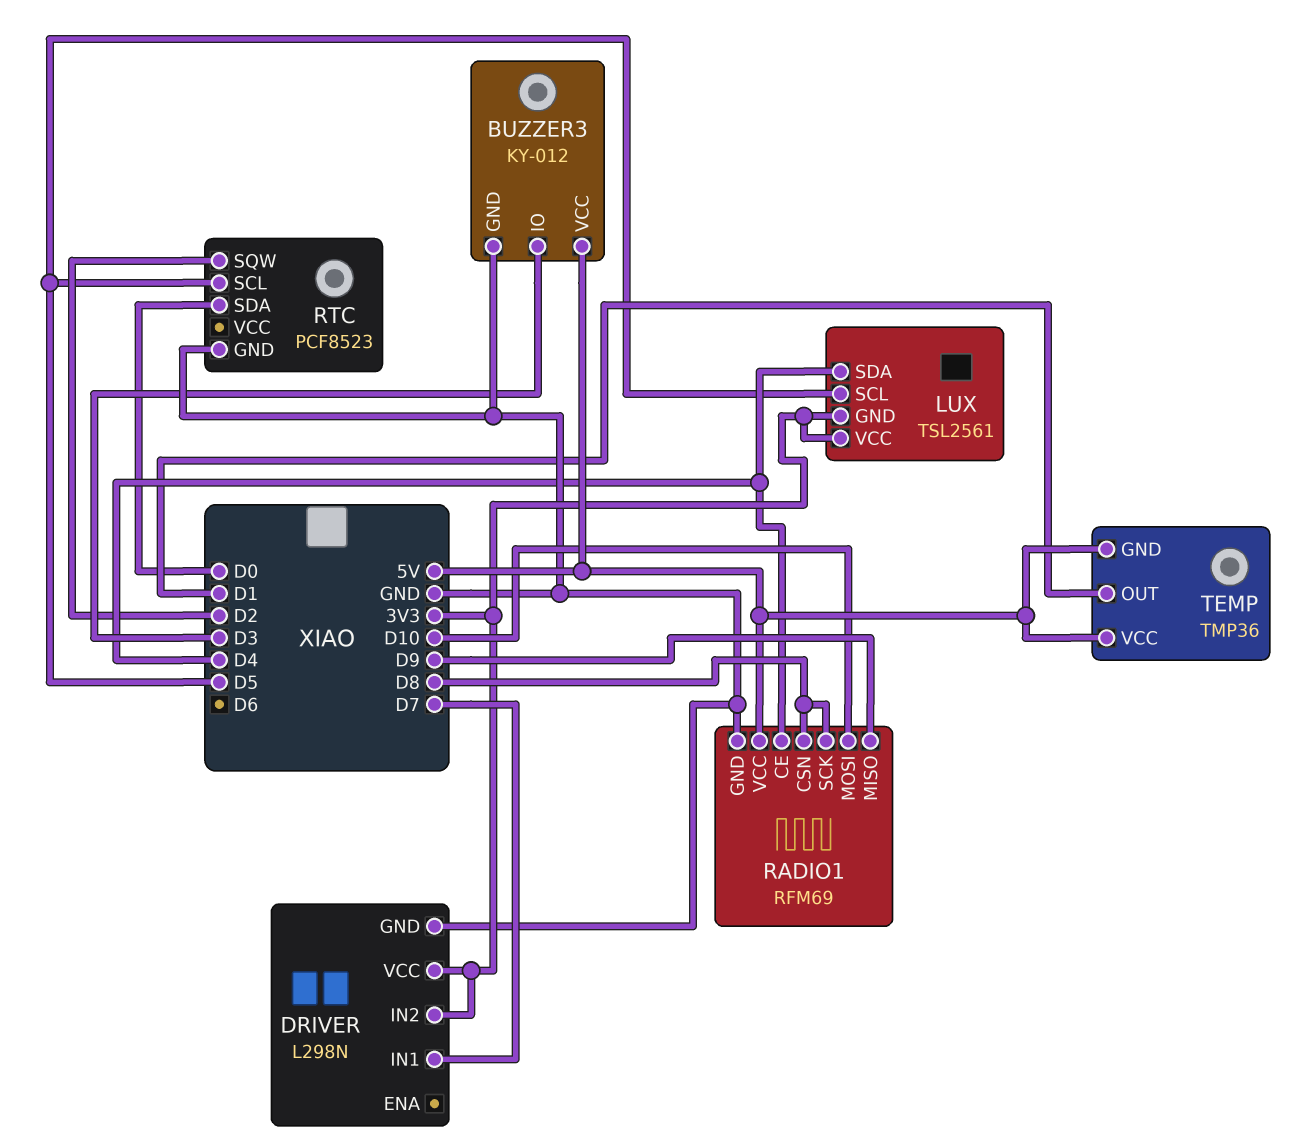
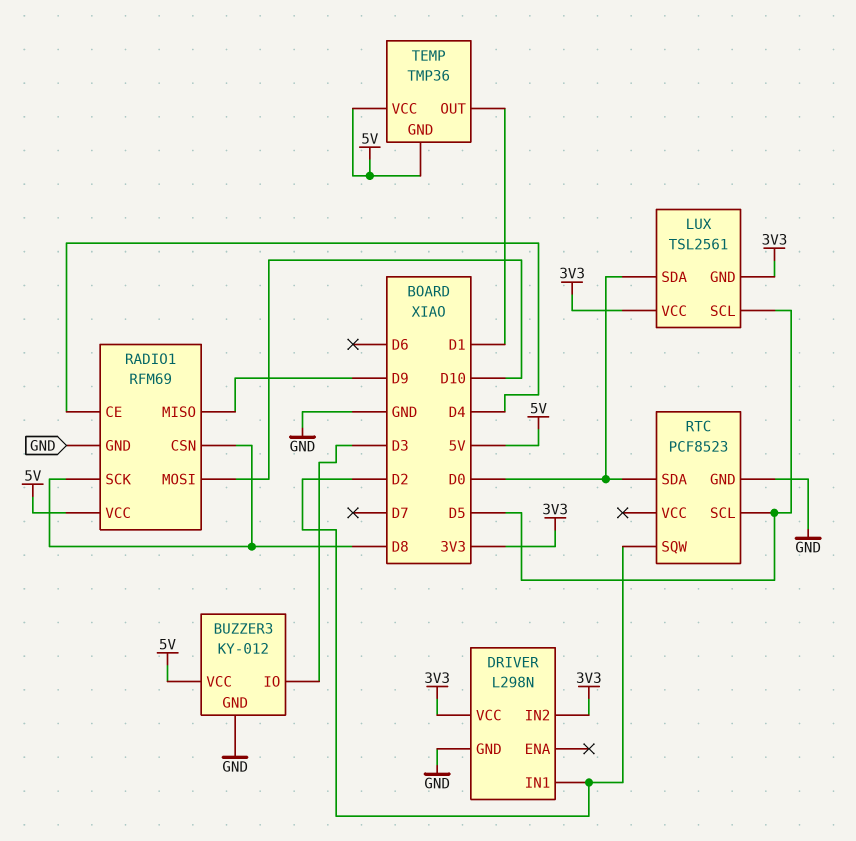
DRIVER pin IN1: D7 -> D2
LUX pin SDA: D4 -> D0

